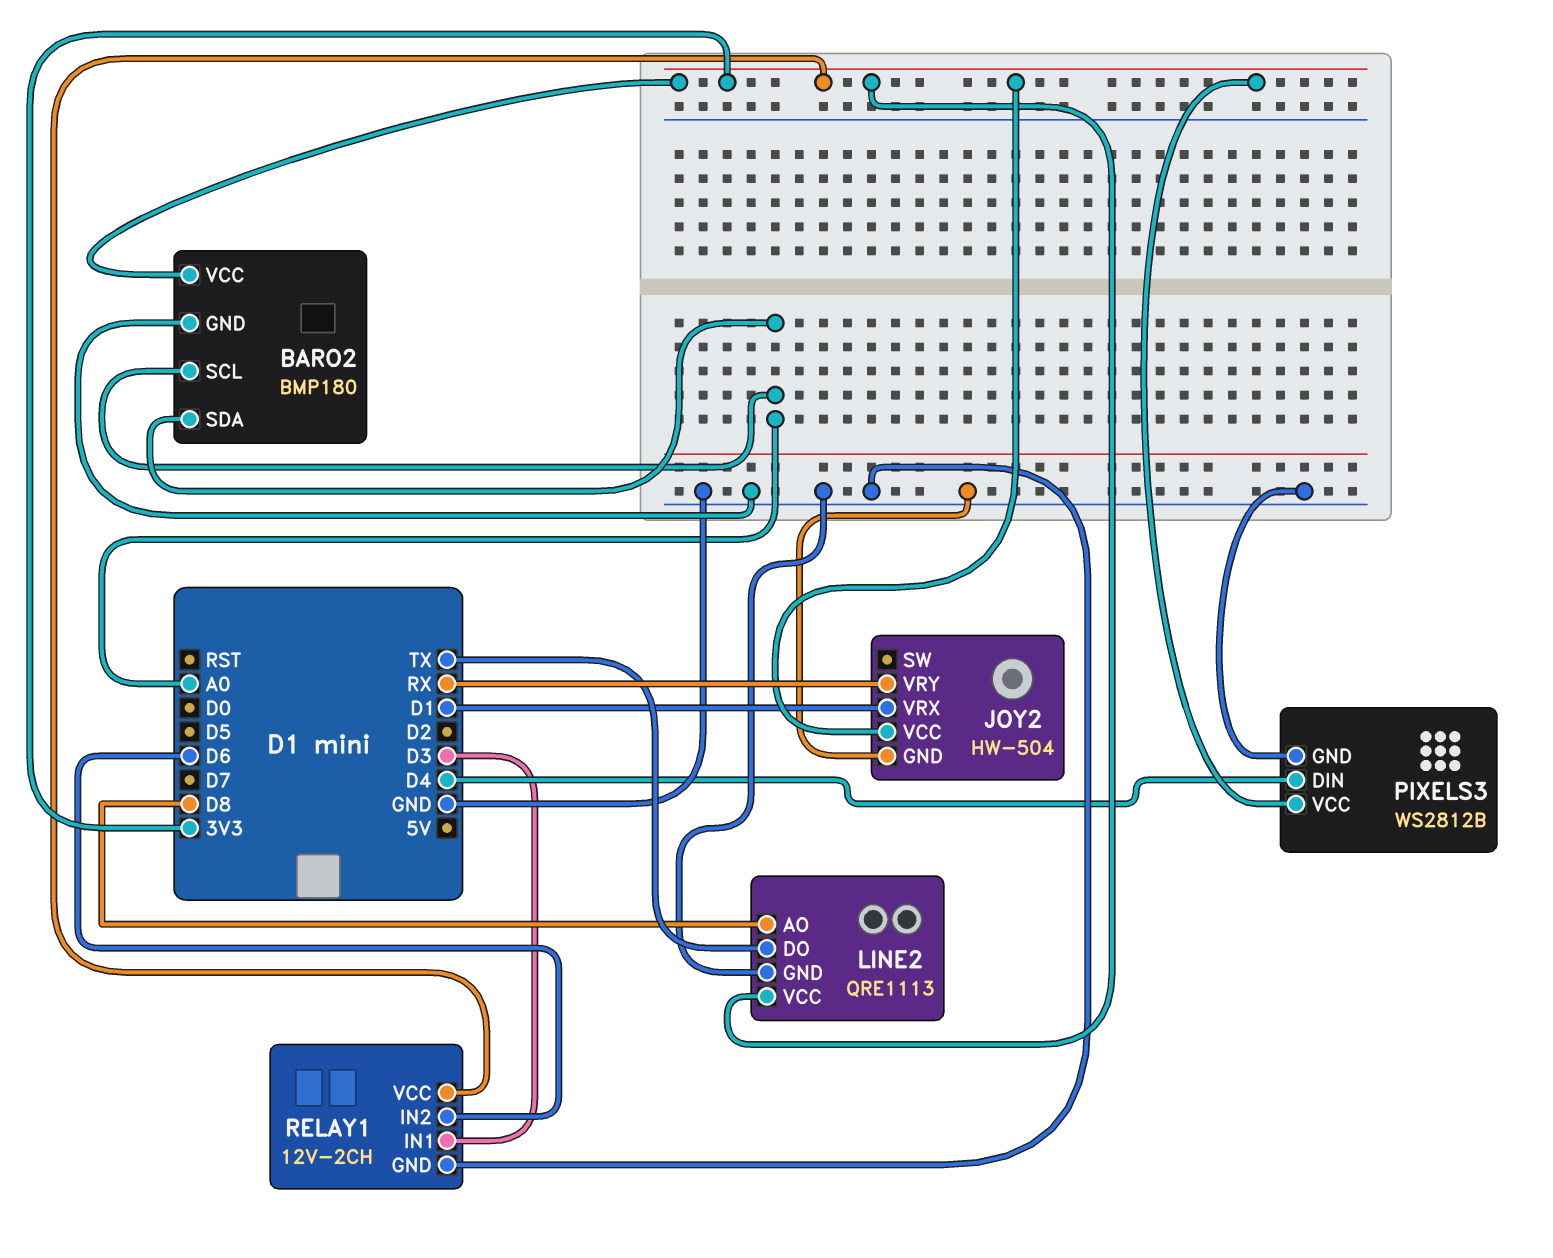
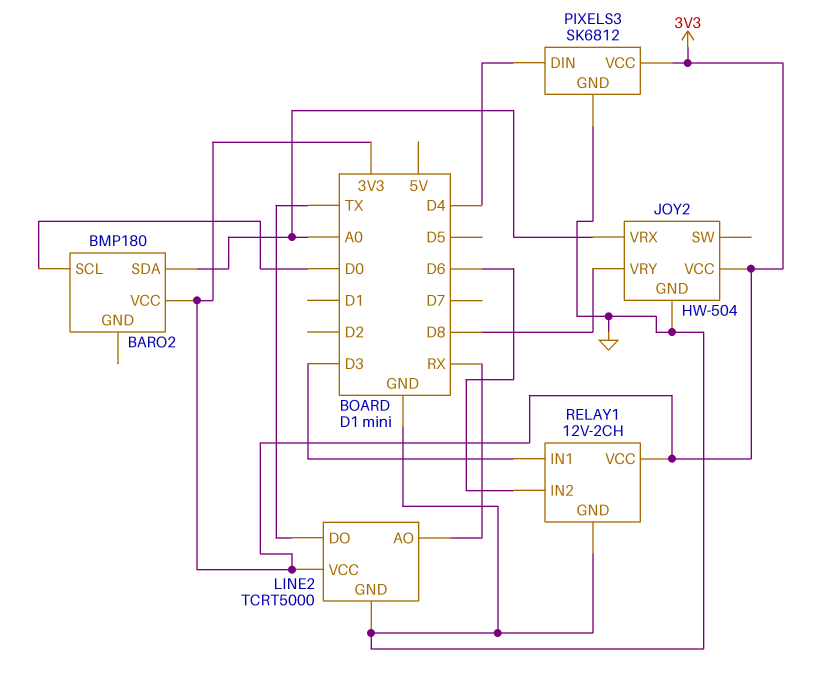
BARO2 pin GND: GND -> none
BARO2 pin SCL: A0 -> D0
JOY2 pin VRX: D1 -> A0
JOY2 pin VRY: RX -> D8
LINE2: QRE1113 -> TCRT5000
LINE2 pin AO: D8 -> RX
PIXELS3: WS2812B -> SK6812

